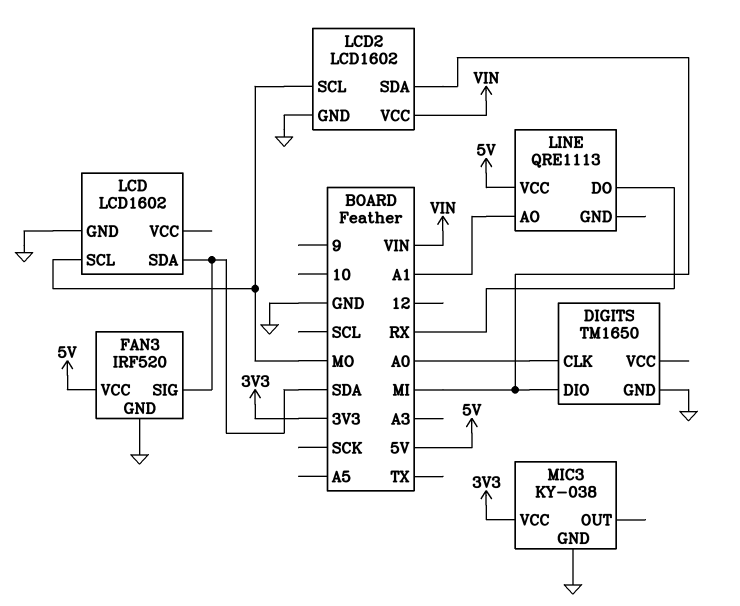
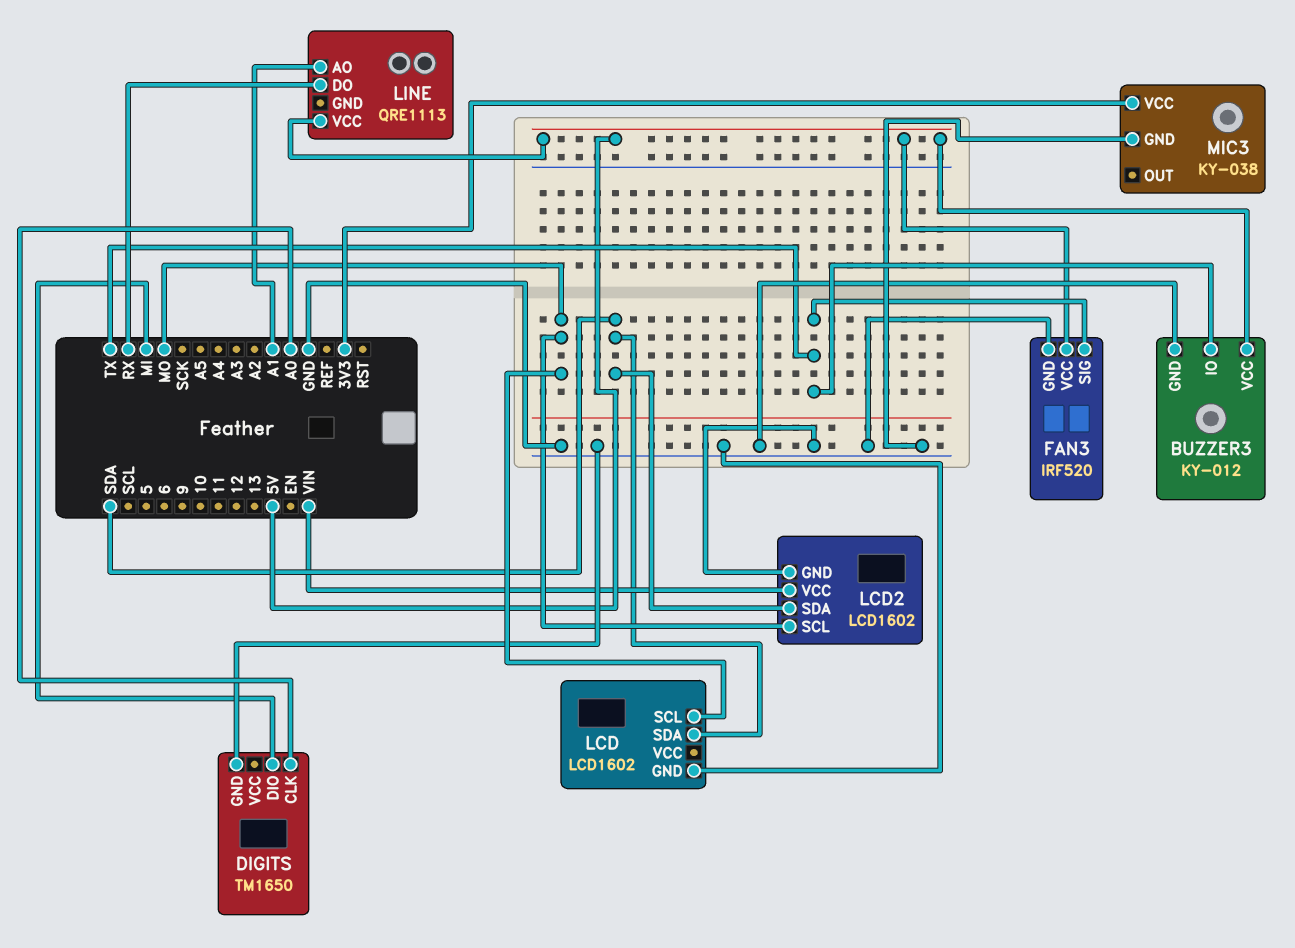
BUZZER3: none -> KY-012
BUZZER3 pin GND: none -> GND
BUZZER3 pin IO: none -> TX
BUZZER3 pin VCC: none -> 5V
FAN3 pin SIG: SDA -> TX
LCD2 pin SDA: MI -> SDA

